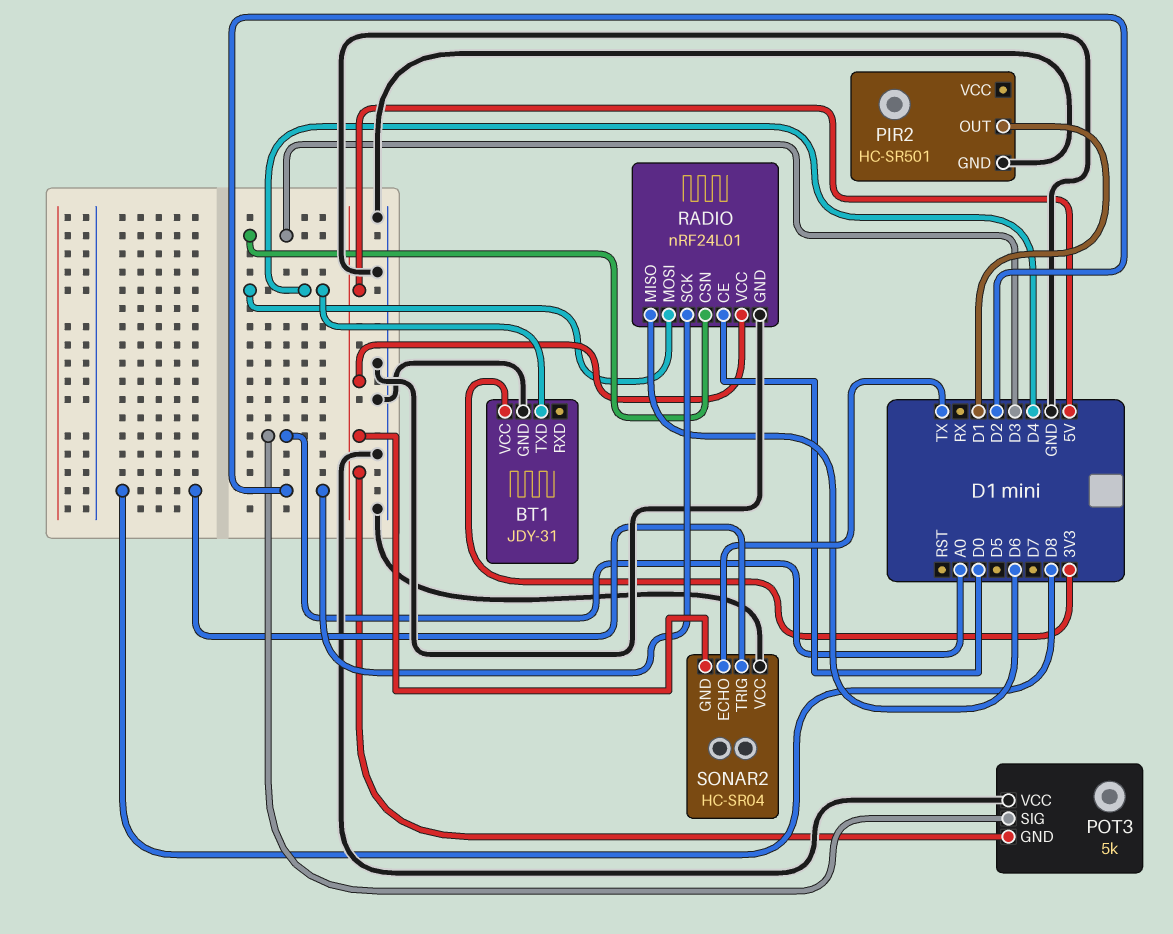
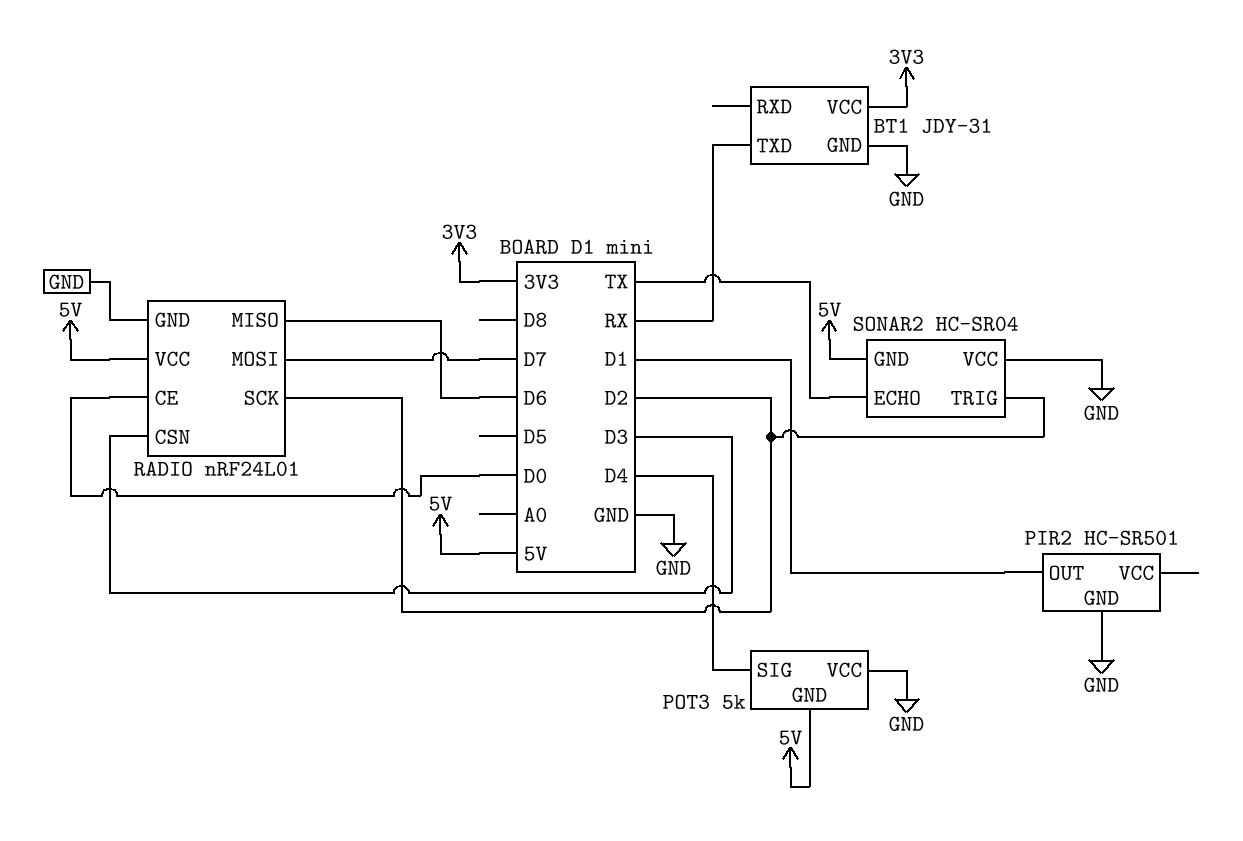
BT1 pin TXD: D4 -> RX
POT3 pin SIG: A0 -> D4
RADIO pin MOSI: D4 -> D7
SONAR2 pin TRIG: D8 -> D2

